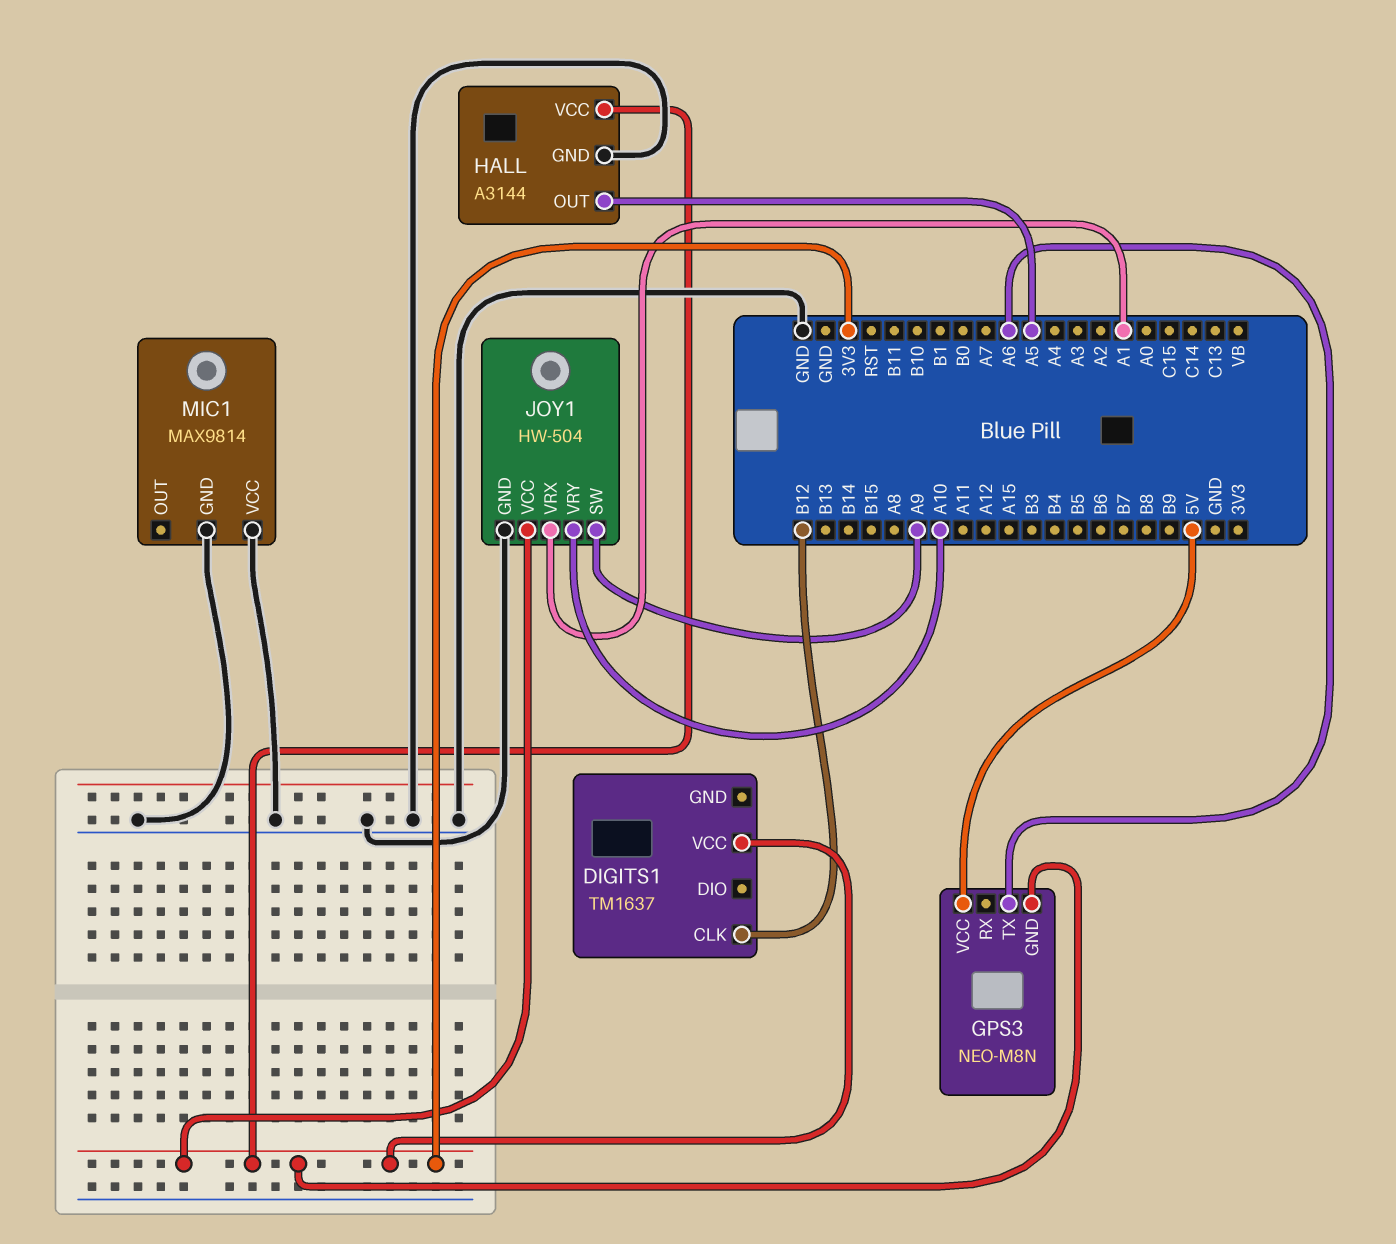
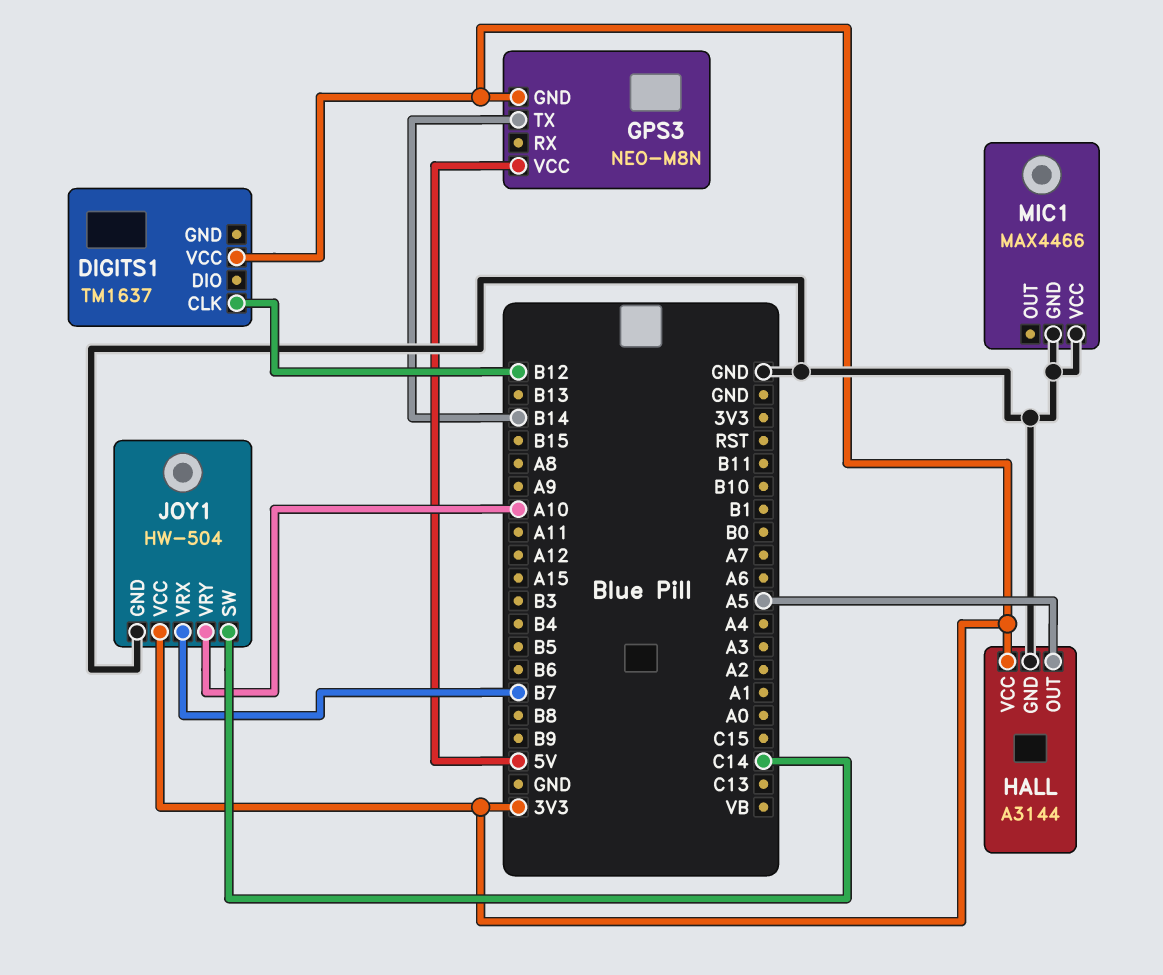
GPS3 pin TX: A6 -> B14
JOY1 pin SW: A9 -> C14
JOY1 pin VRX: A1 -> B7
MIC1: MAX9814 -> MAX4466

